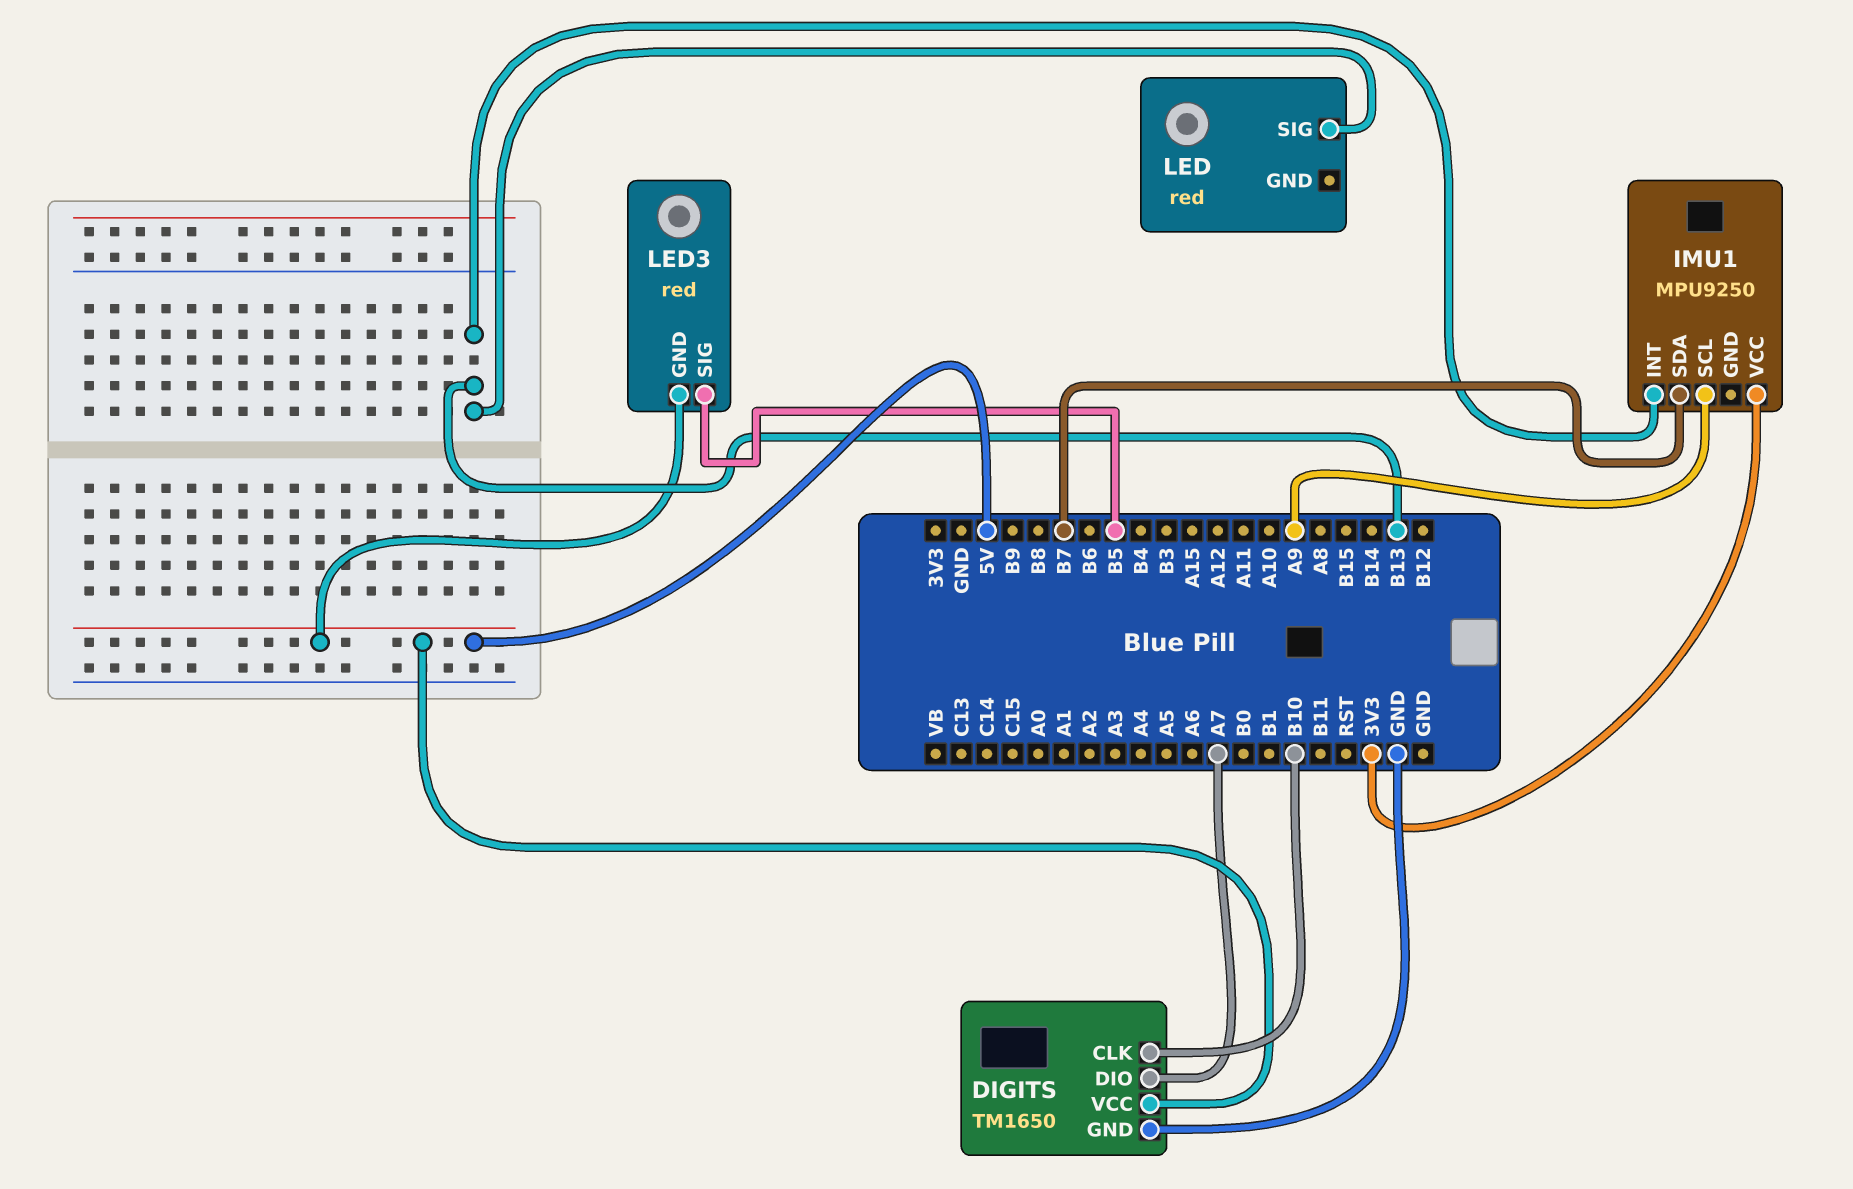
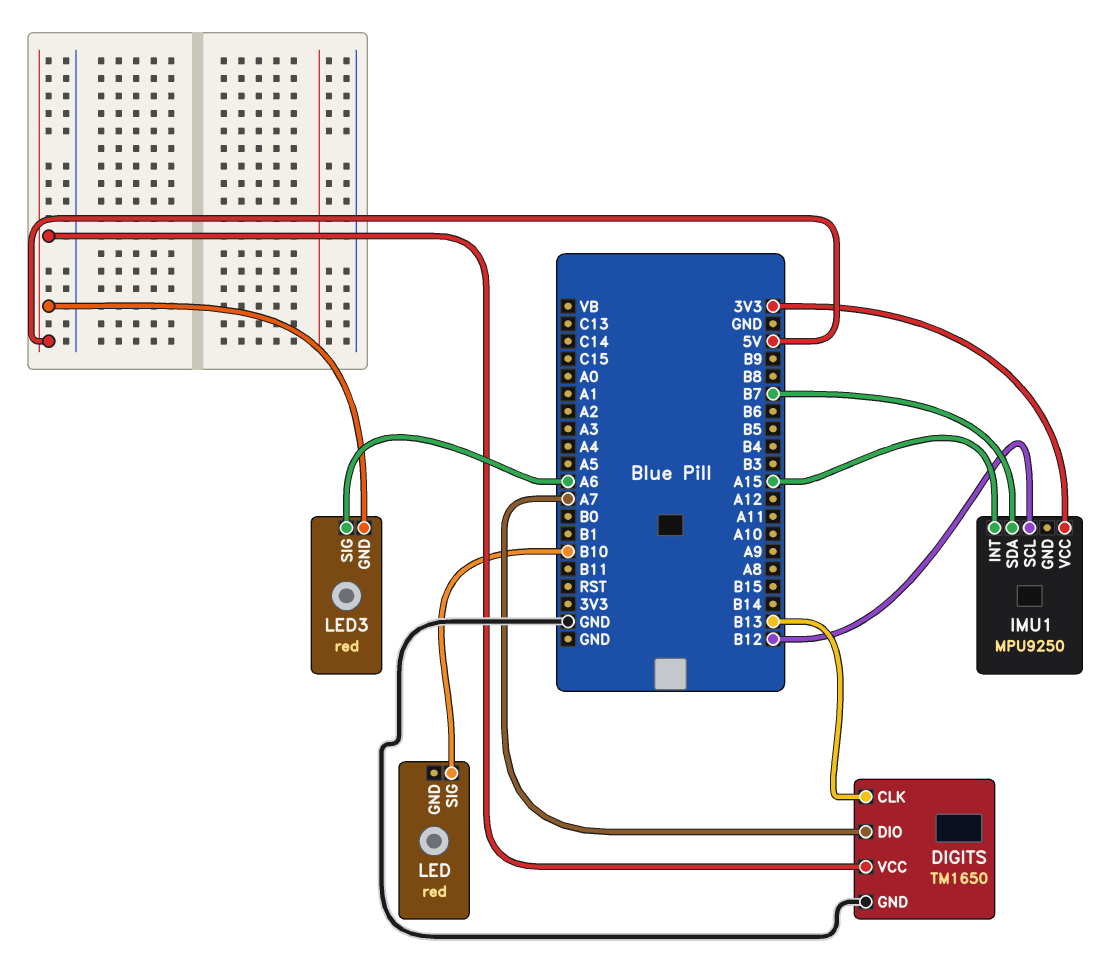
DIGITS pin CLK: B10 -> B13
IMU1 pin INT: B13 -> A15
IMU1 pin SCL: A9 -> B12
LED pin SIG: B13 -> B10
LED3 pin SIG: B5 -> A6

